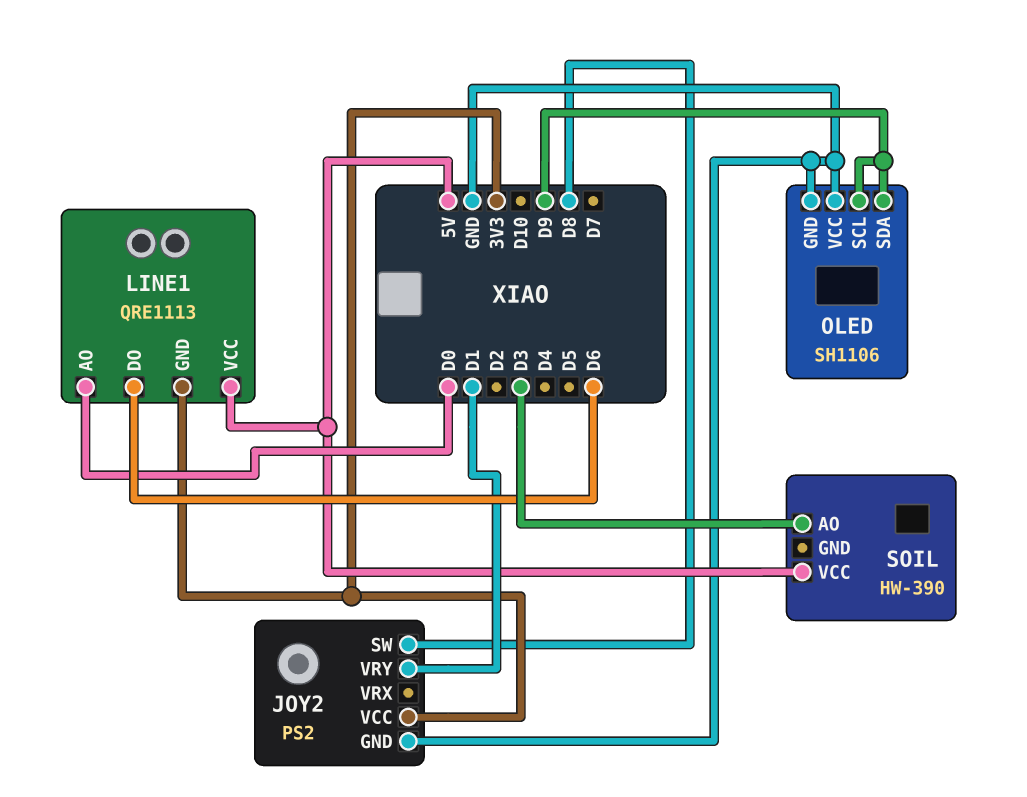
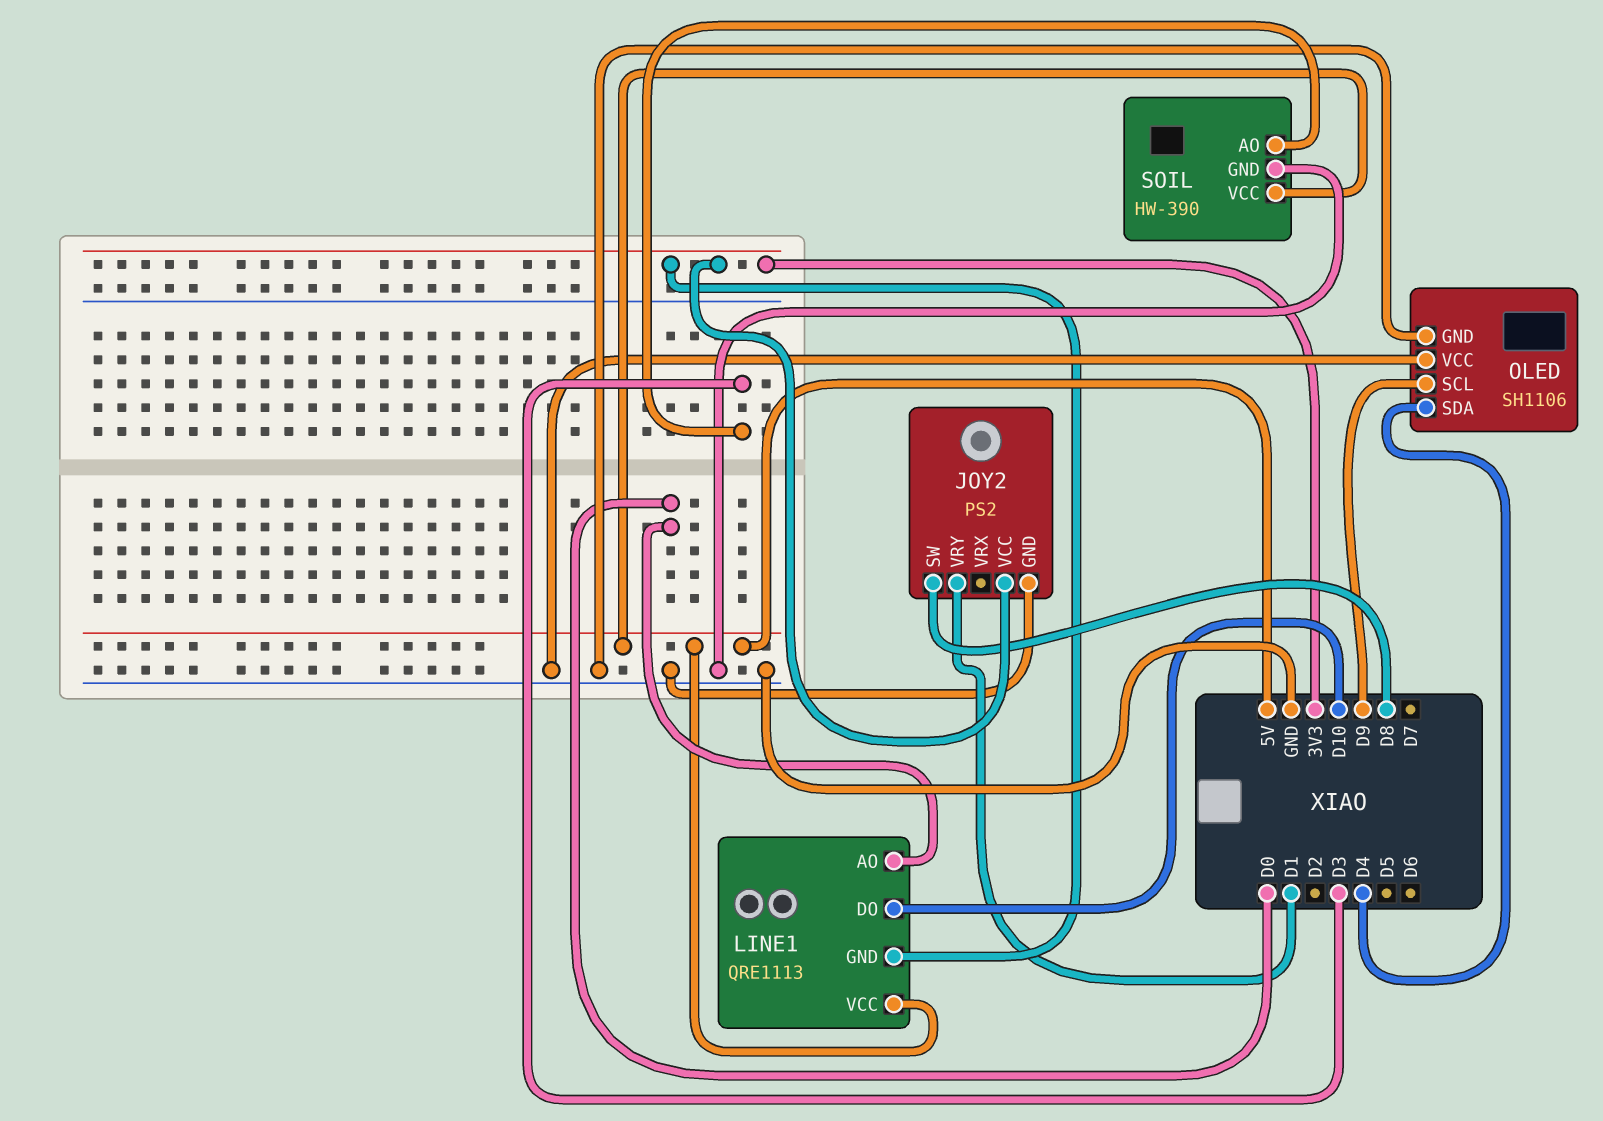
LINE1 pin DO: D6 -> D10
OLED pin SDA: D9 -> D4
SOIL pin GND: none -> GND

